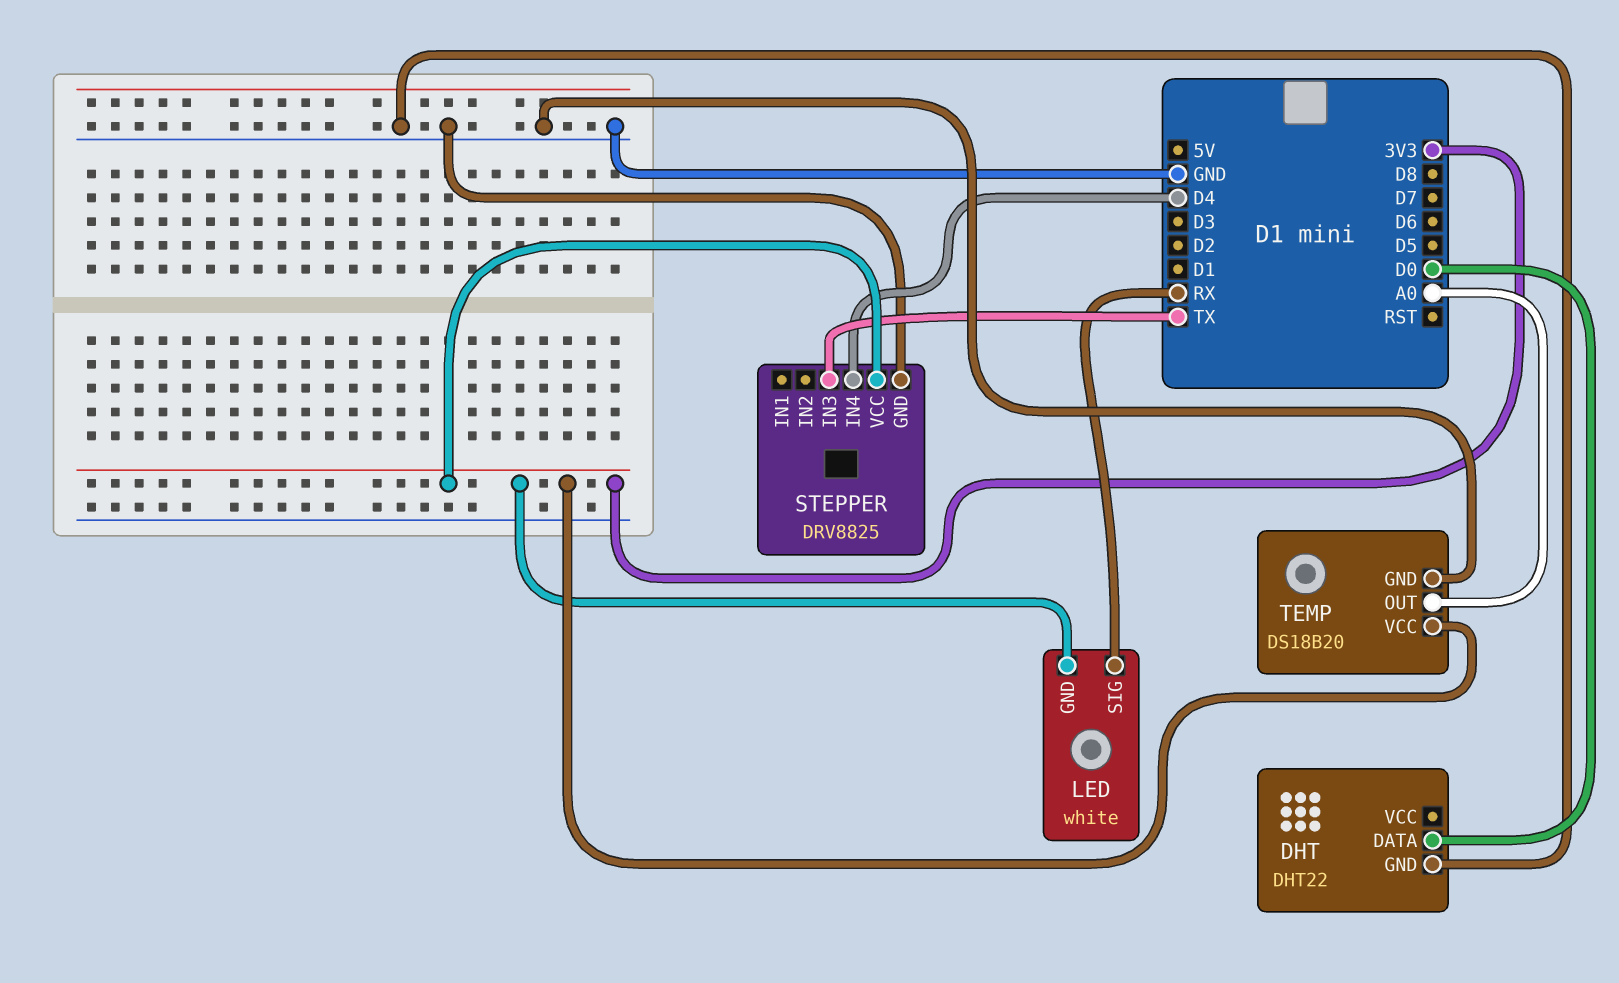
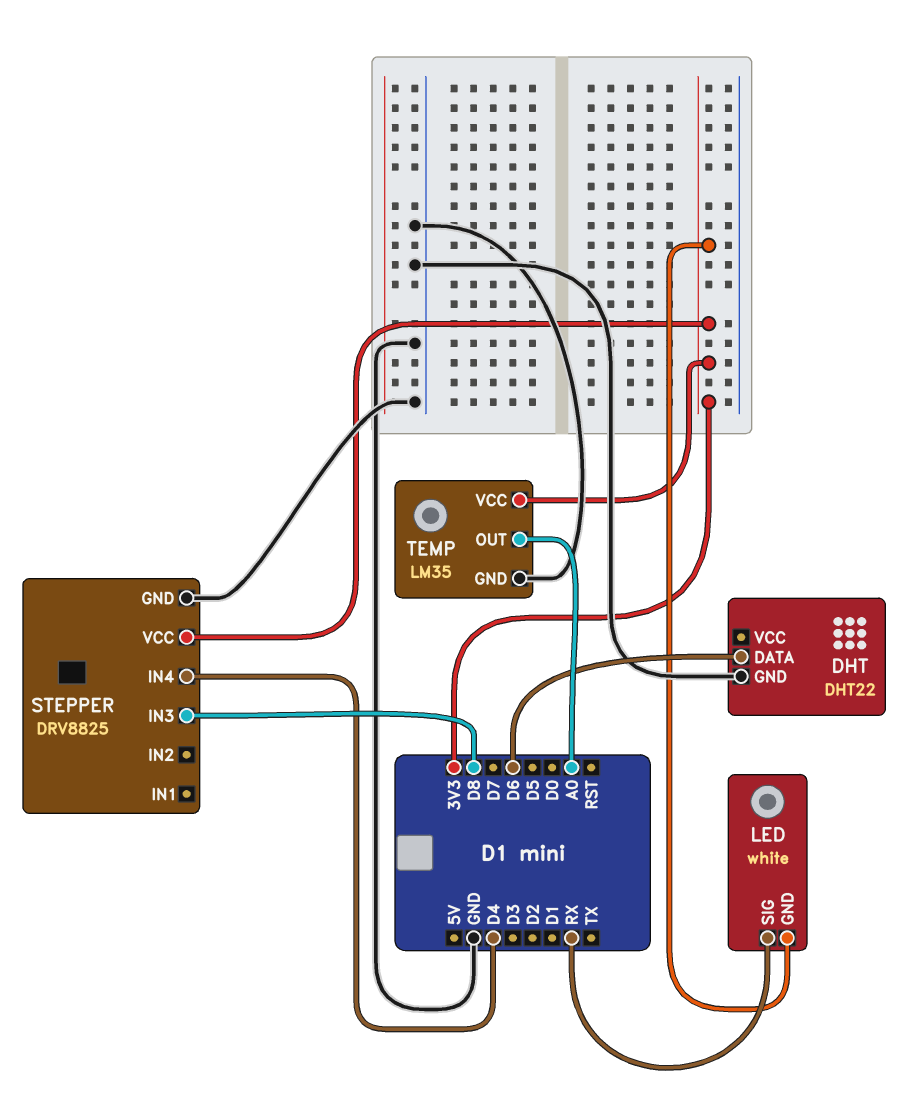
DHT pin DATA: D0 -> D6
STEPPER pin IN3: TX -> D8
TEMP: DS18B20 -> LM35

